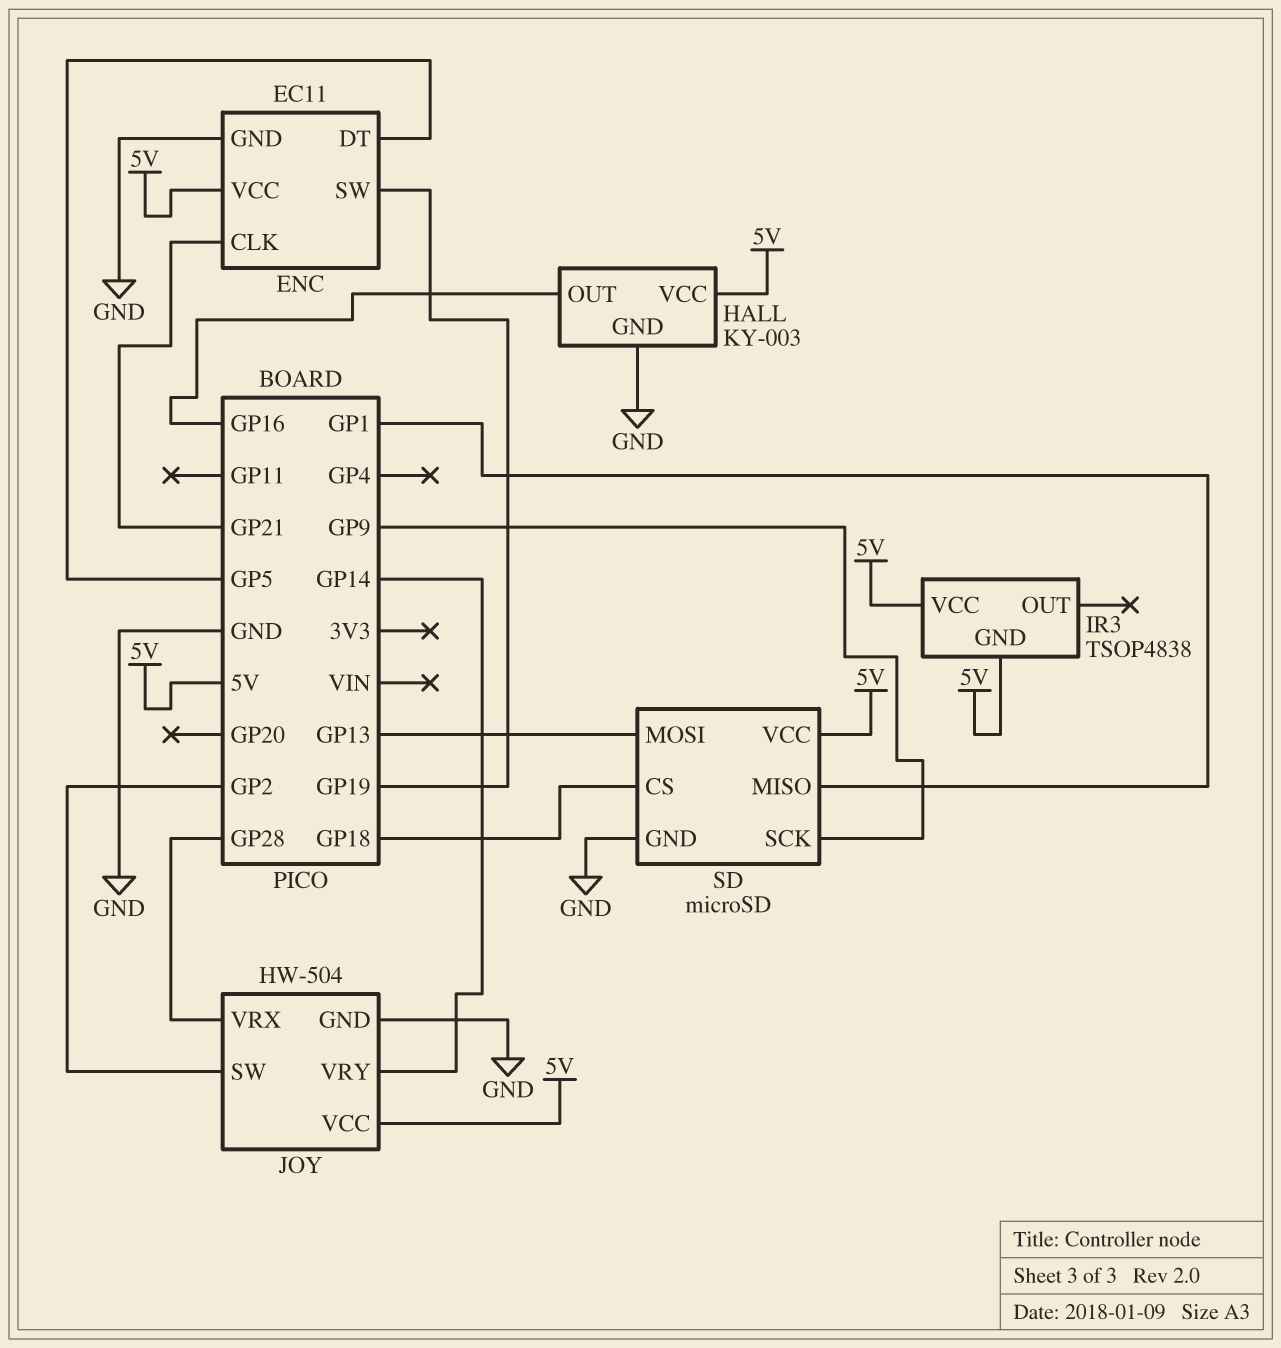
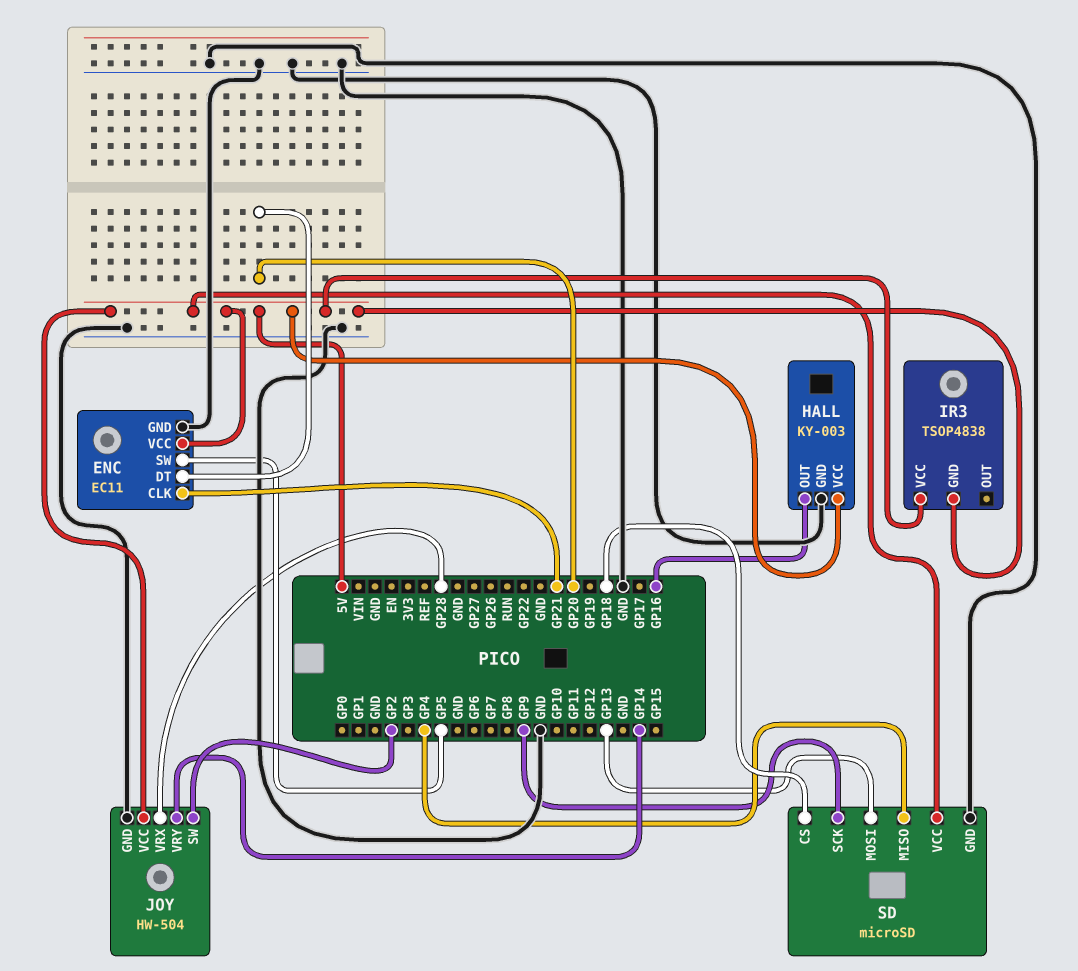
ENC pin DT: GP5 -> GP20
ENC pin SW: GP19 -> GP5
SD pin MISO: GP1 -> GP4

